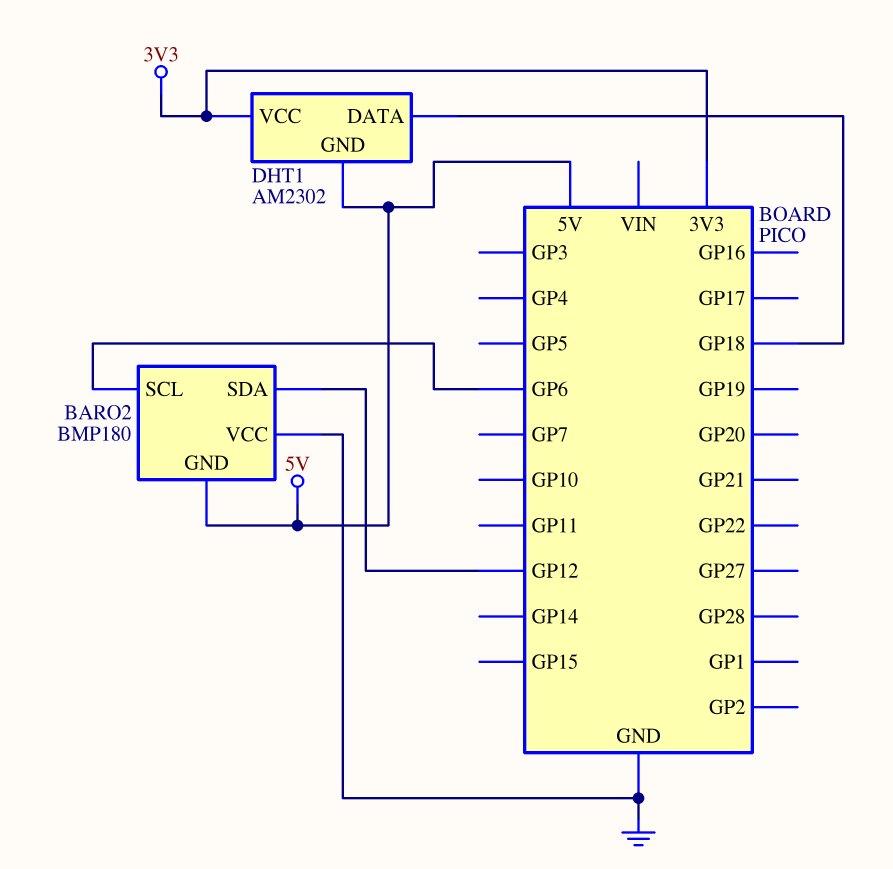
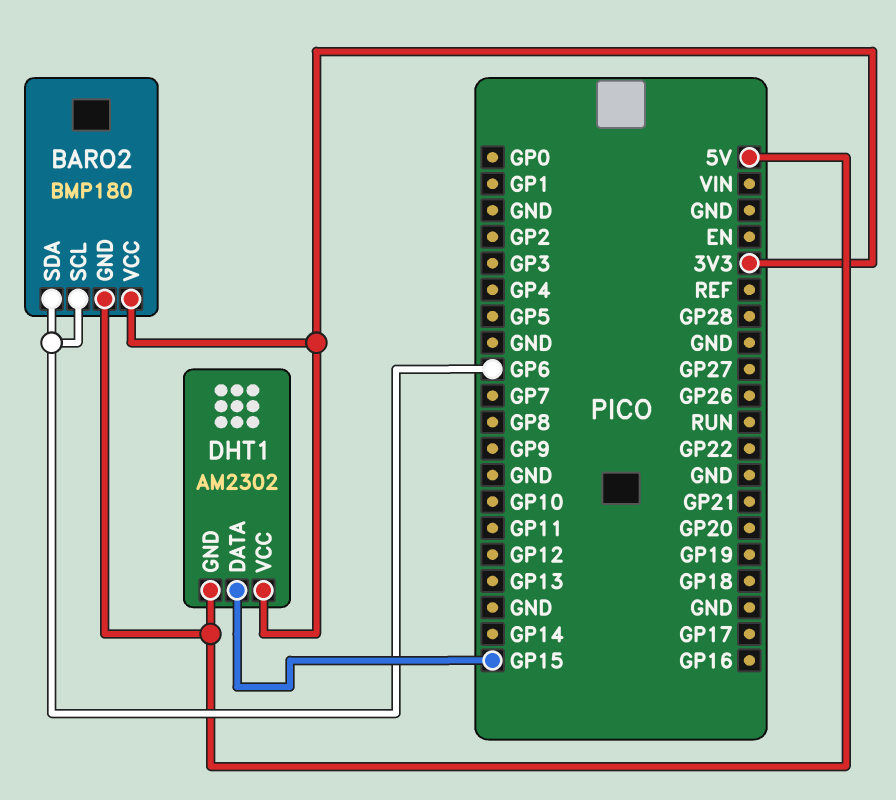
BARO2 pin SDA: GP12 -> GP6
BARO2 pin VCC: GND -> 3V3
DHT1 pin DATA: GP18 -> GP15

